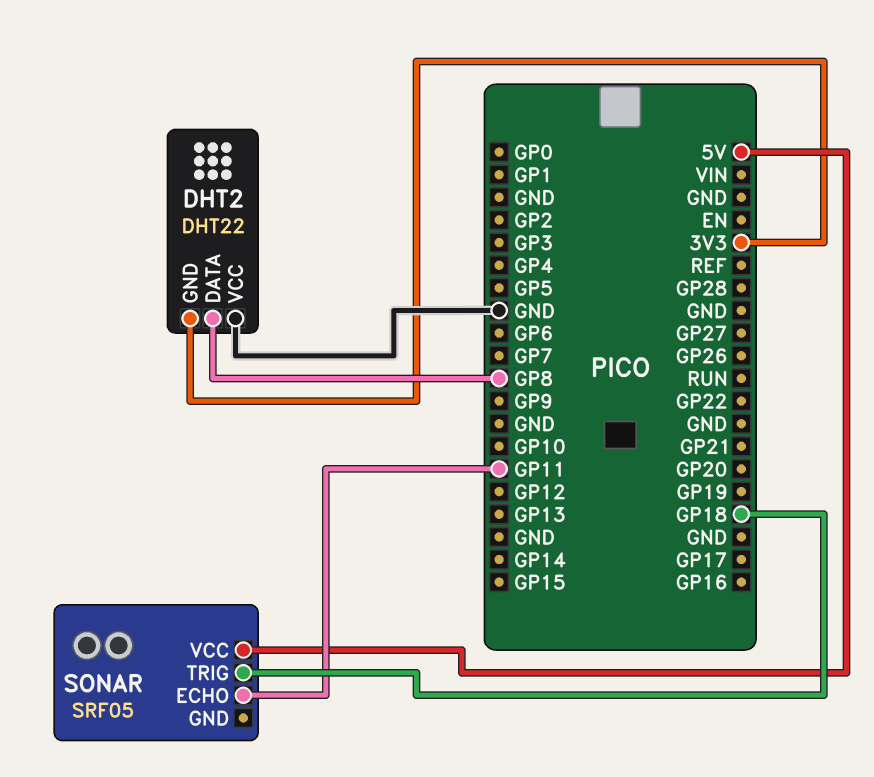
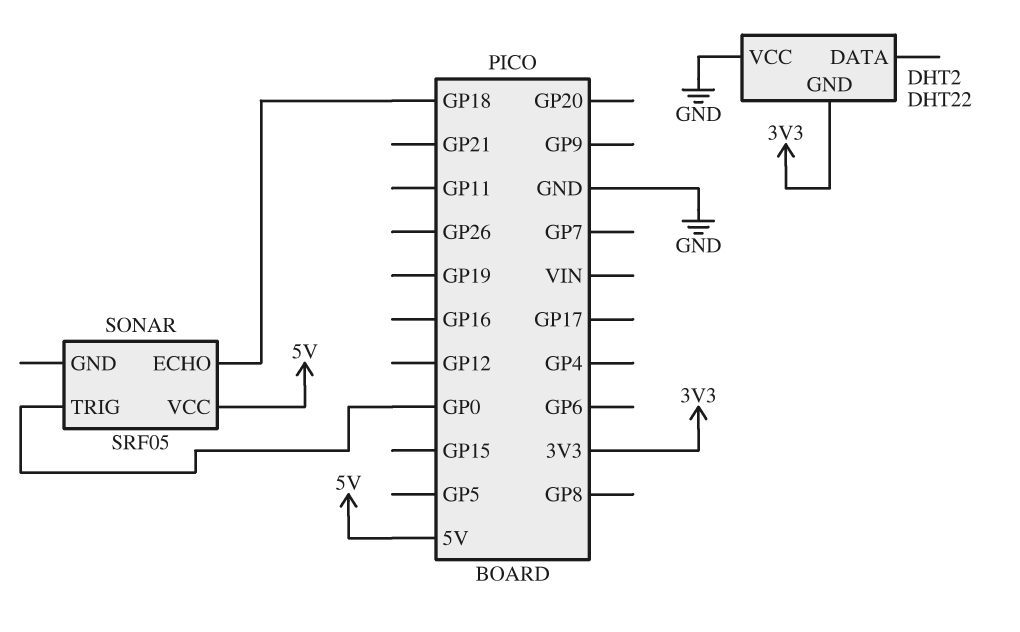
DHT2 pin DATA: GP8 -> none
SONAR pin ECHO: GP11 -> GP18
SONAR pin TRIG: GP18 -> GP0

